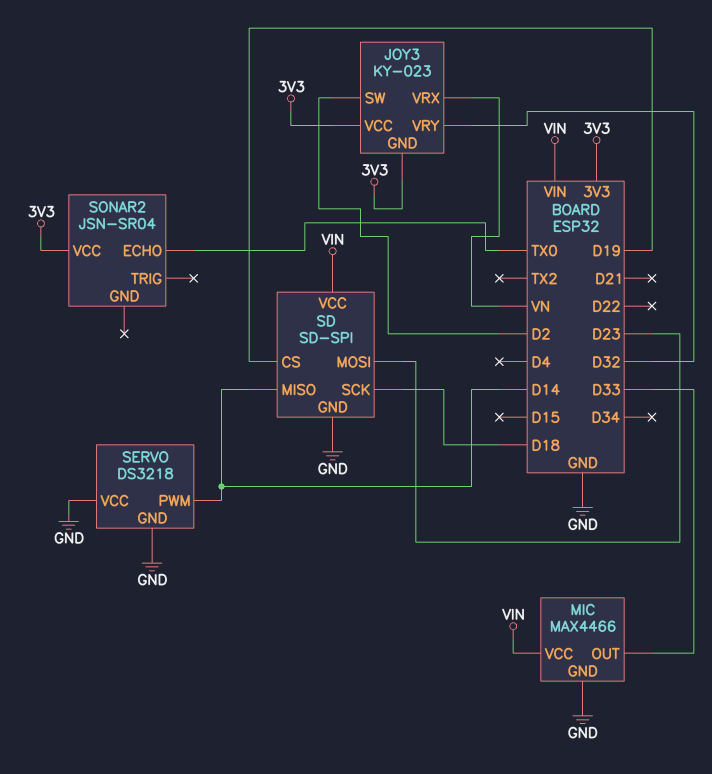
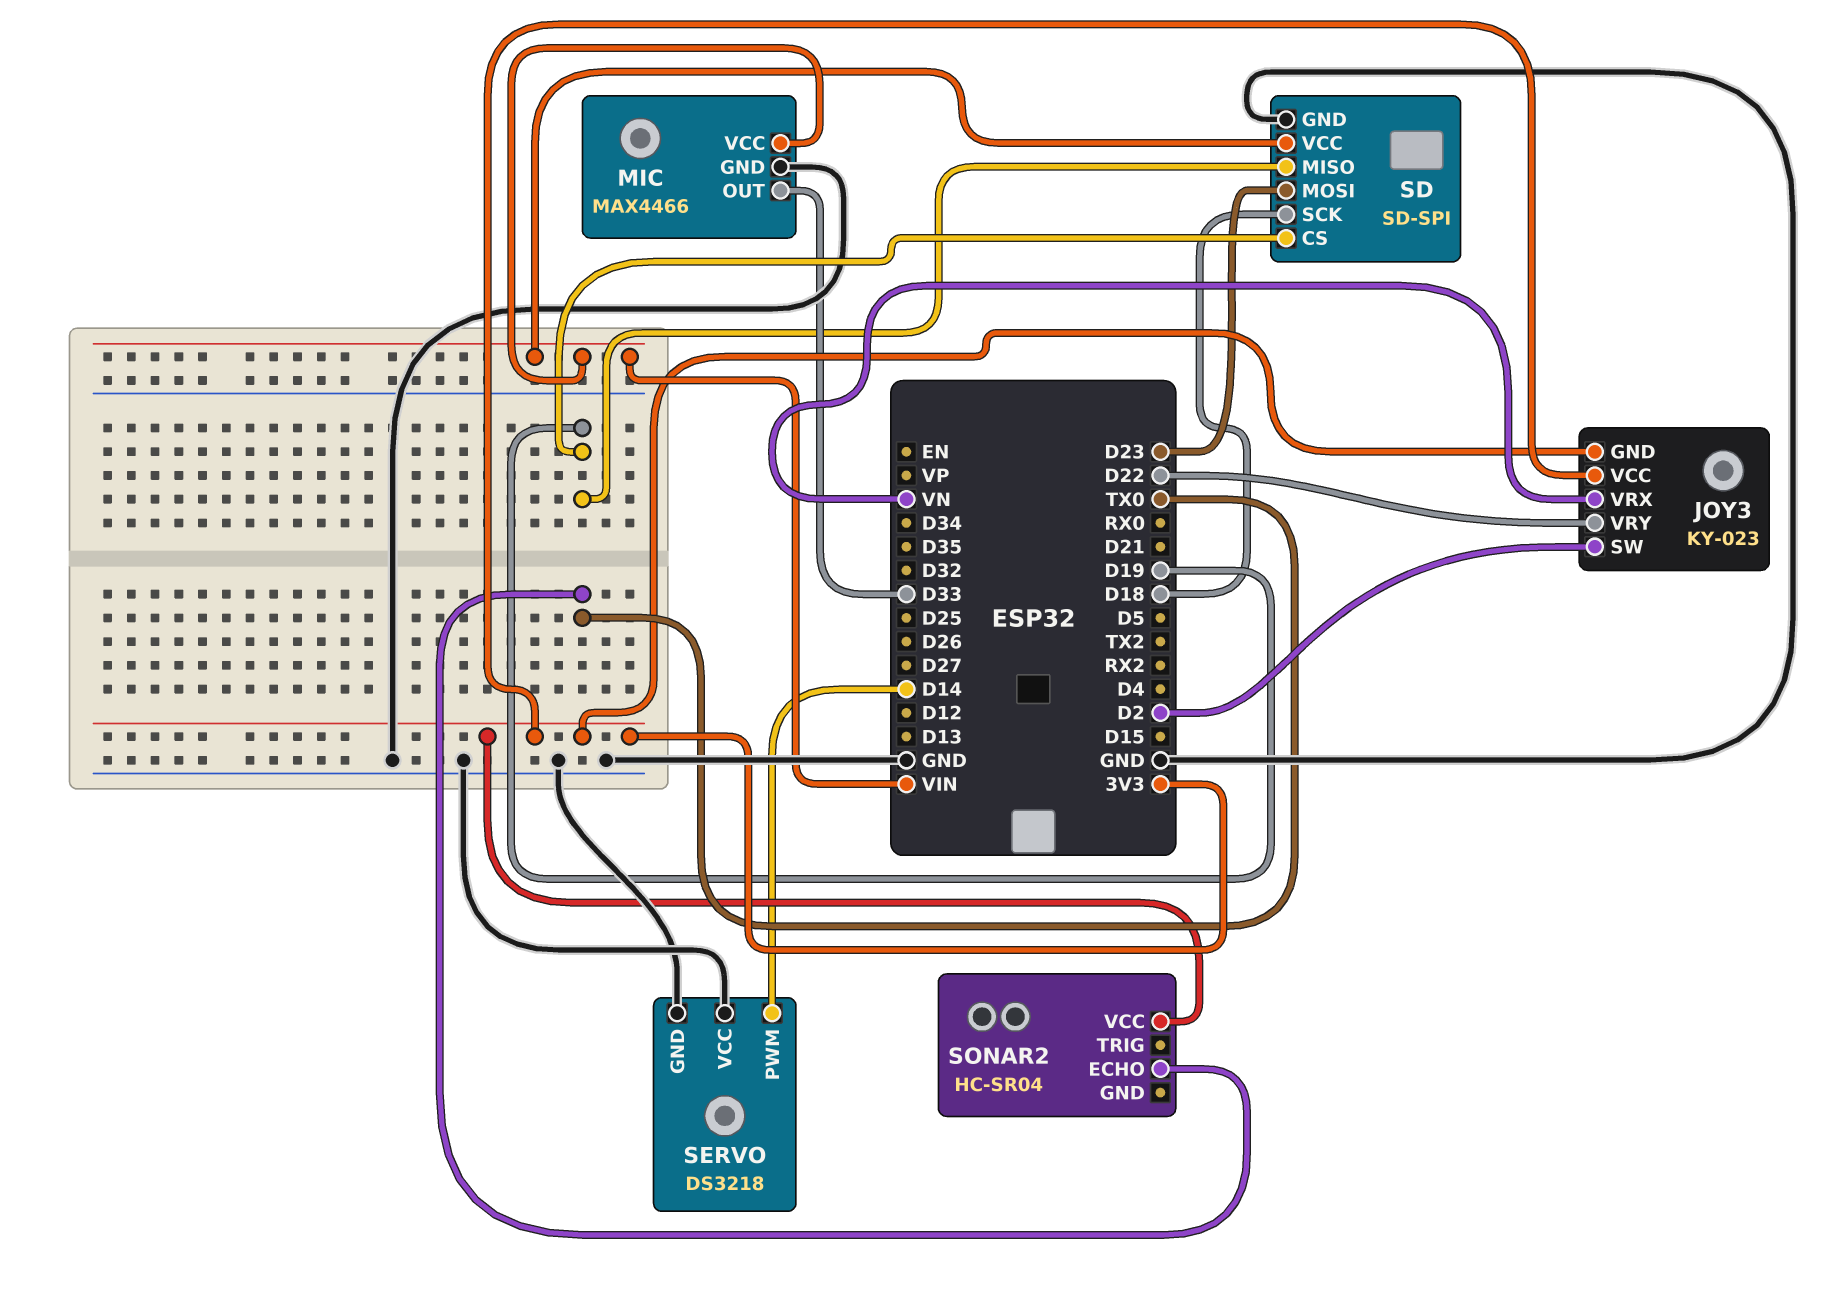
JOY3 pin VRY: D32 -> D22
SD pin MISO: D14 -> D19
SONAR2: JSN-SR04 -> HC-SR04

